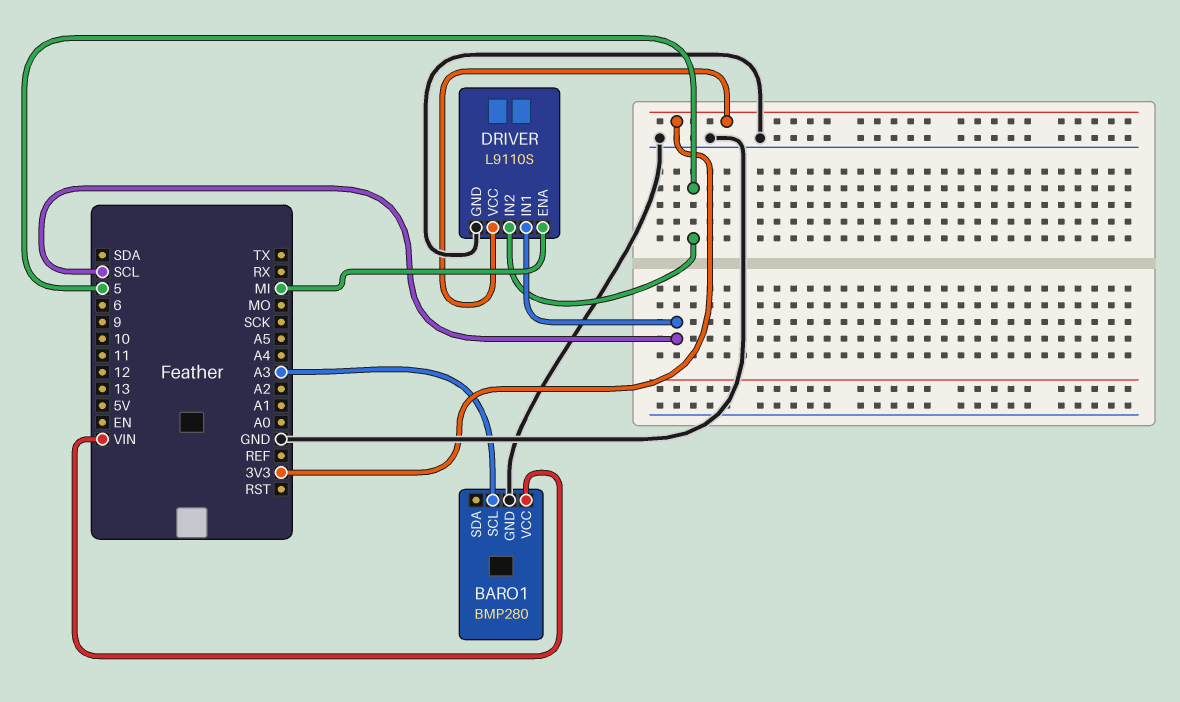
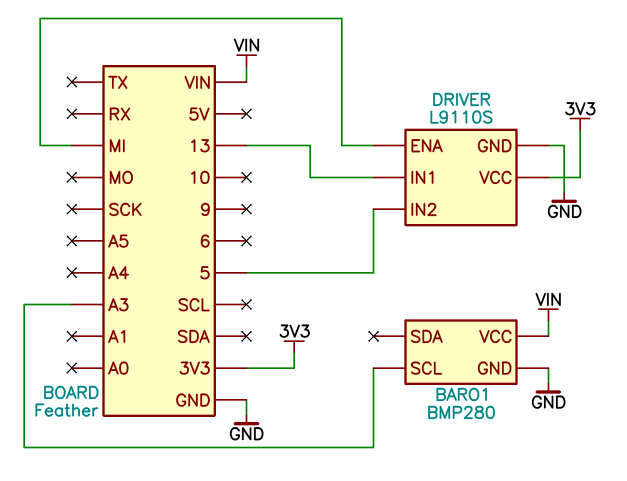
DRIVER pin IN1: SCL -> 13

